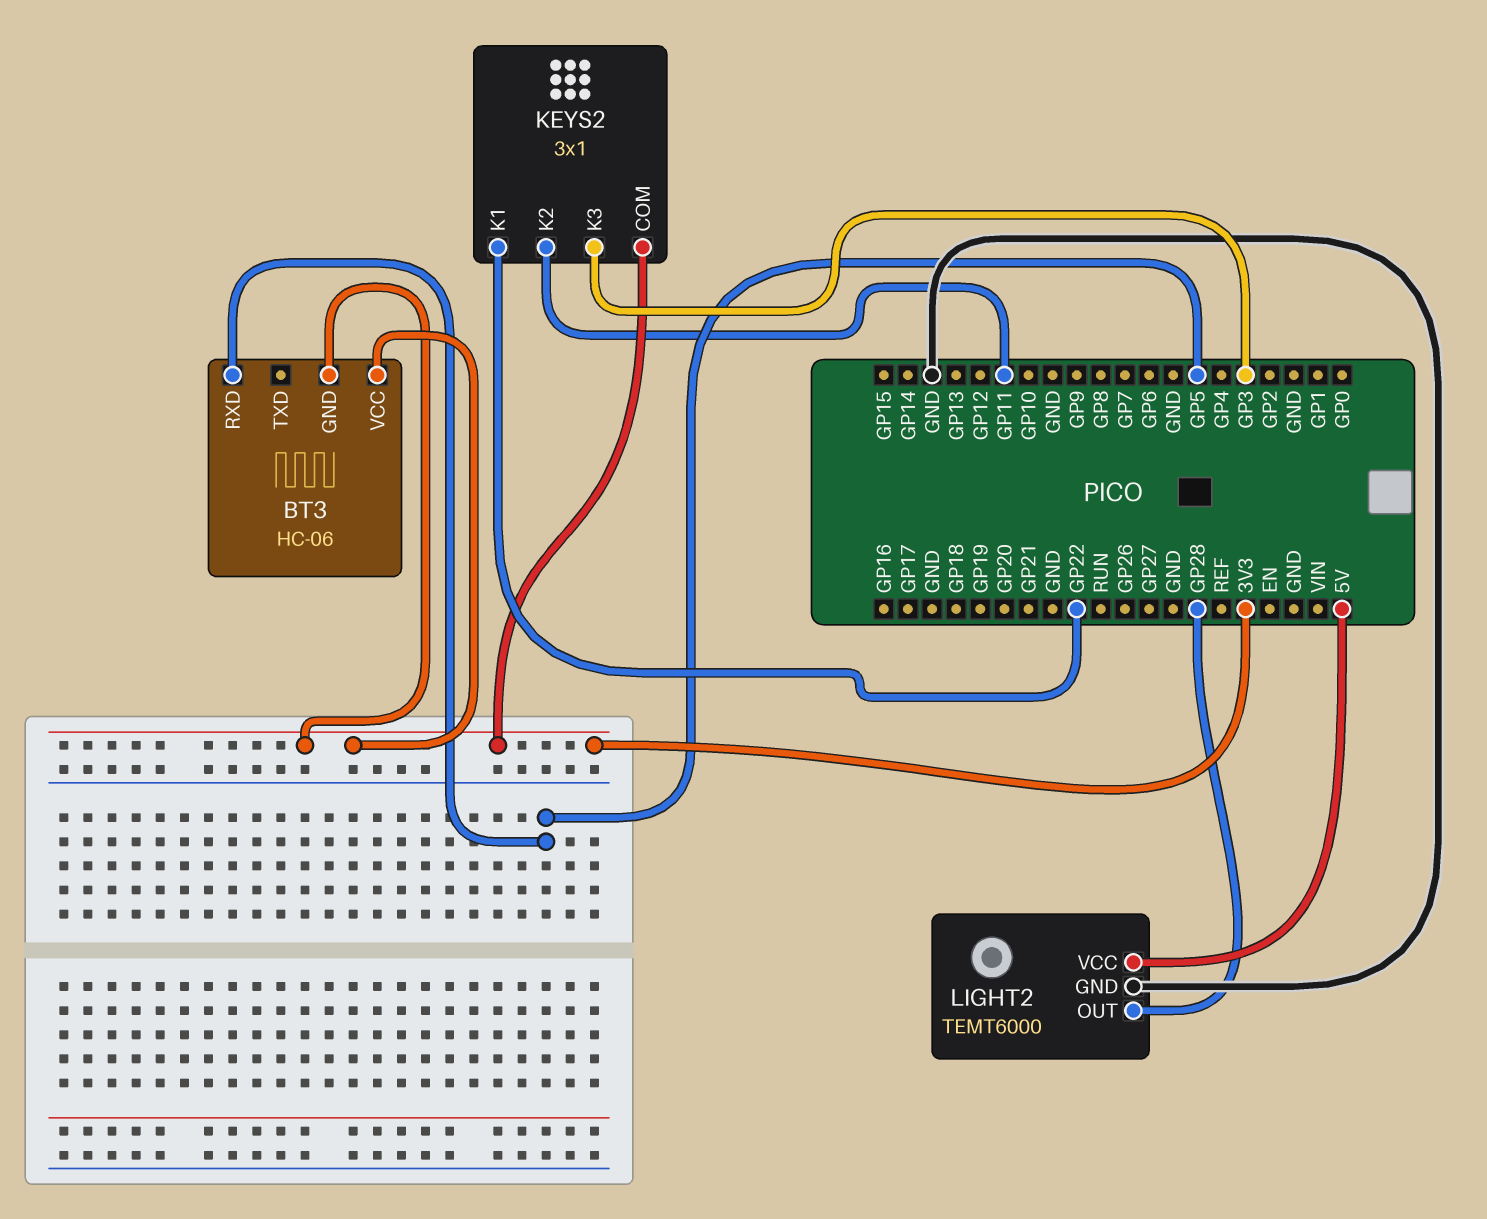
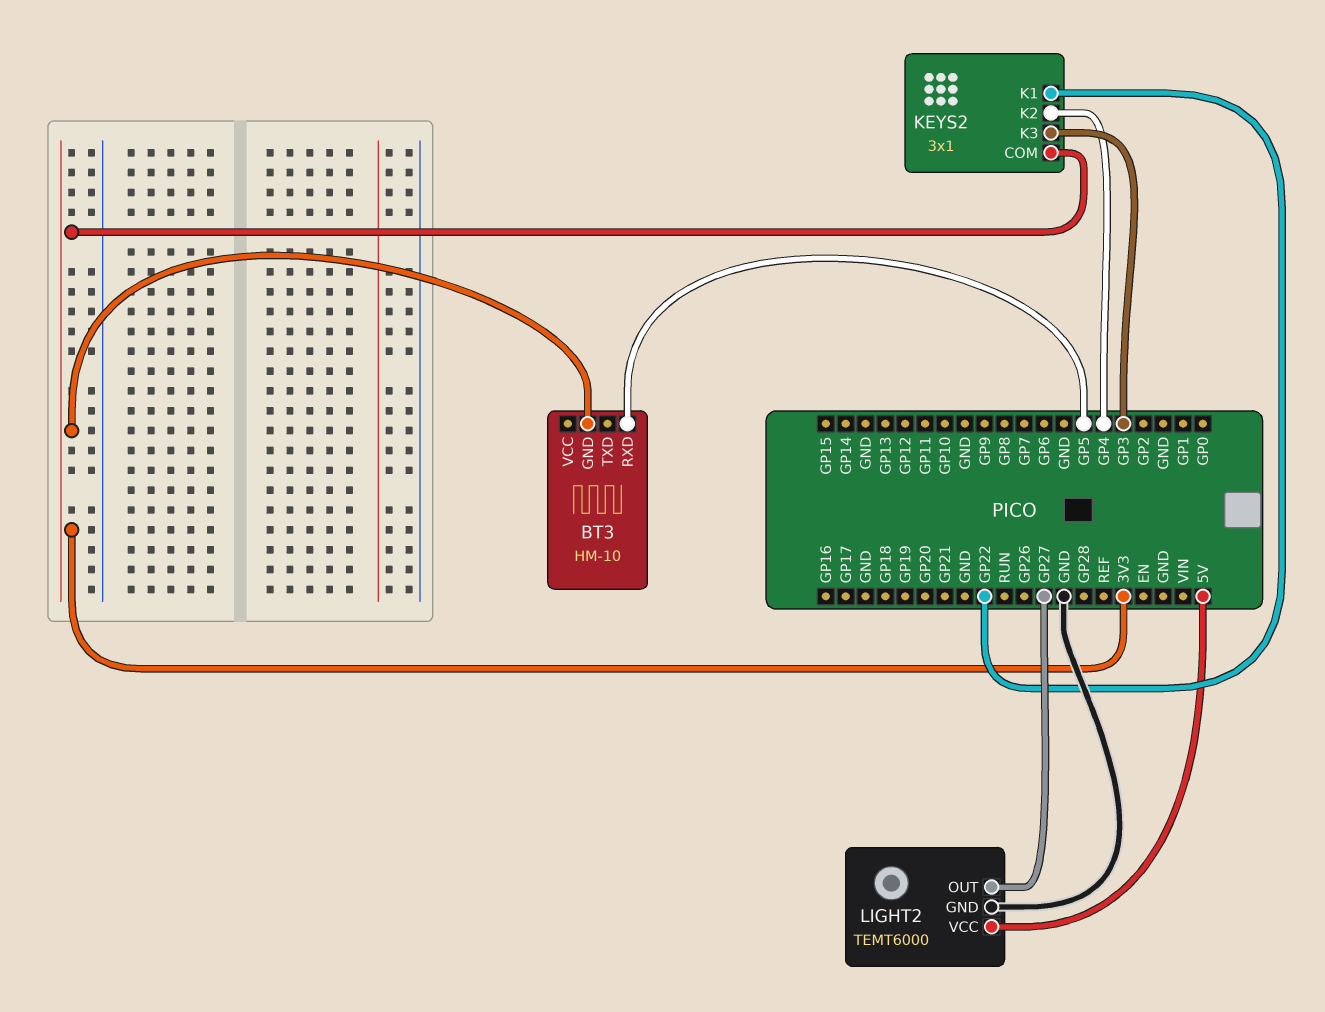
BT3: HC-06 -> HM-10
BT3 pin VCC: 3V3 -> none
KEYS2 pin K2: GP11 -> GP4
LIGHT2 pin OUT: GP28 -> GP27

